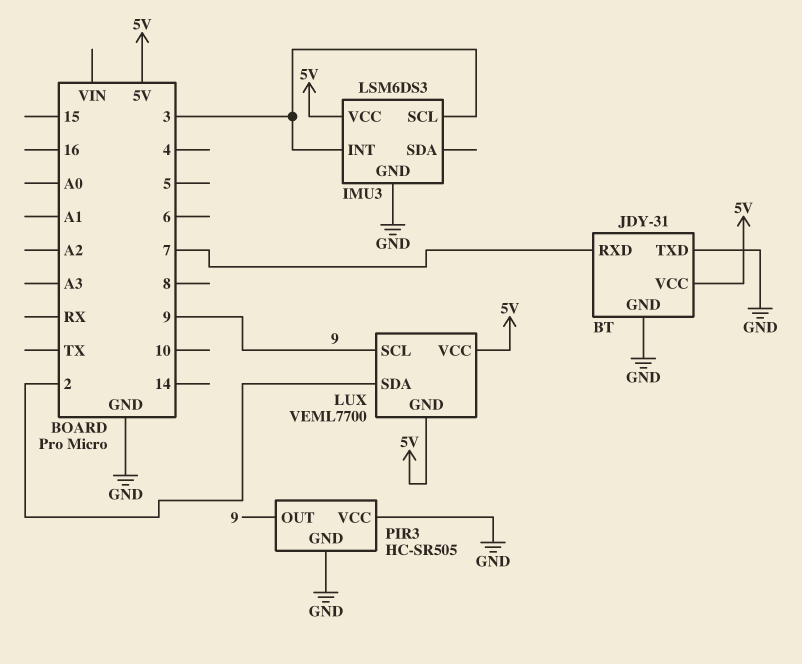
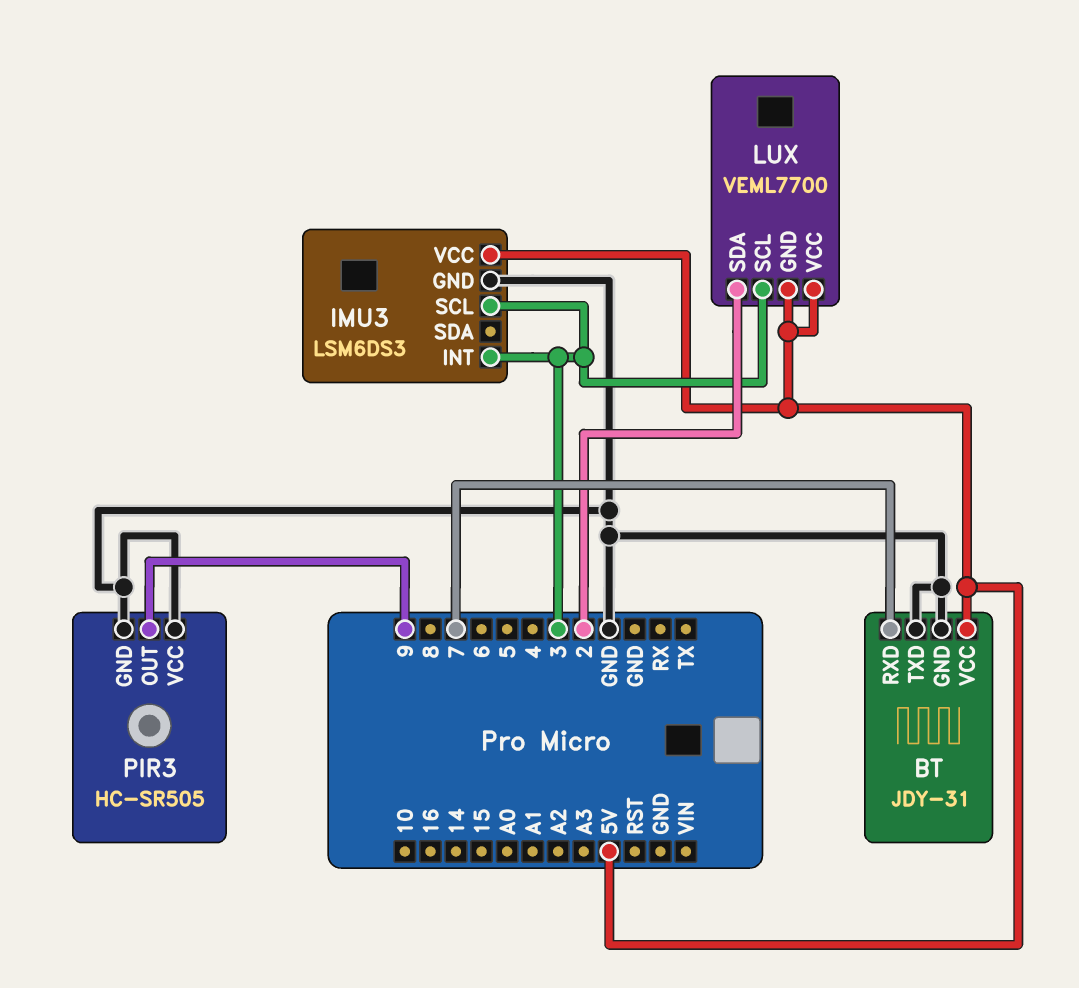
LUX pin SCL: 9 -> 3

